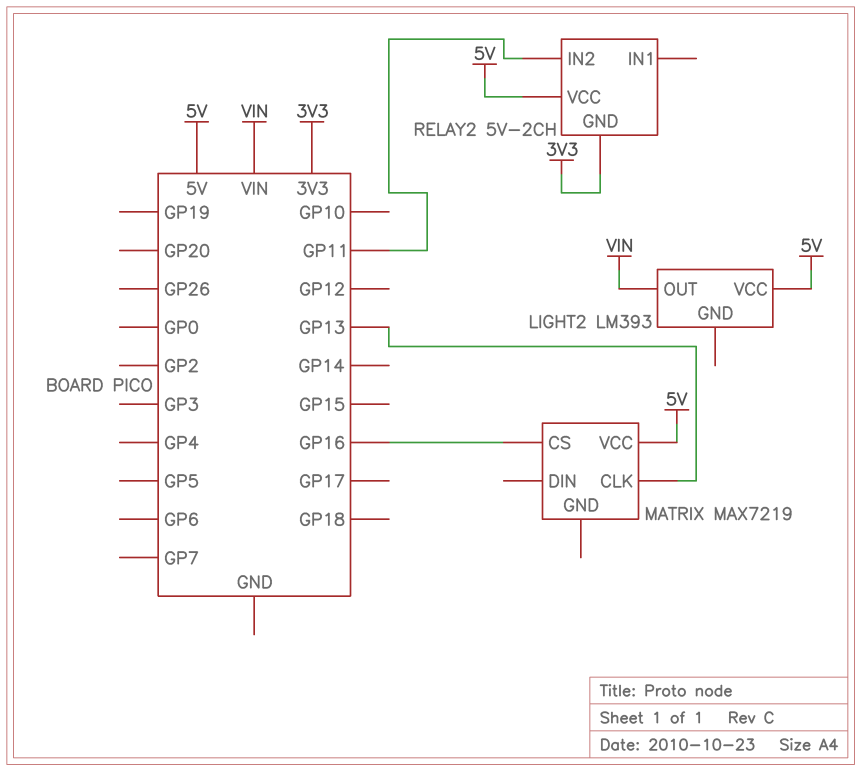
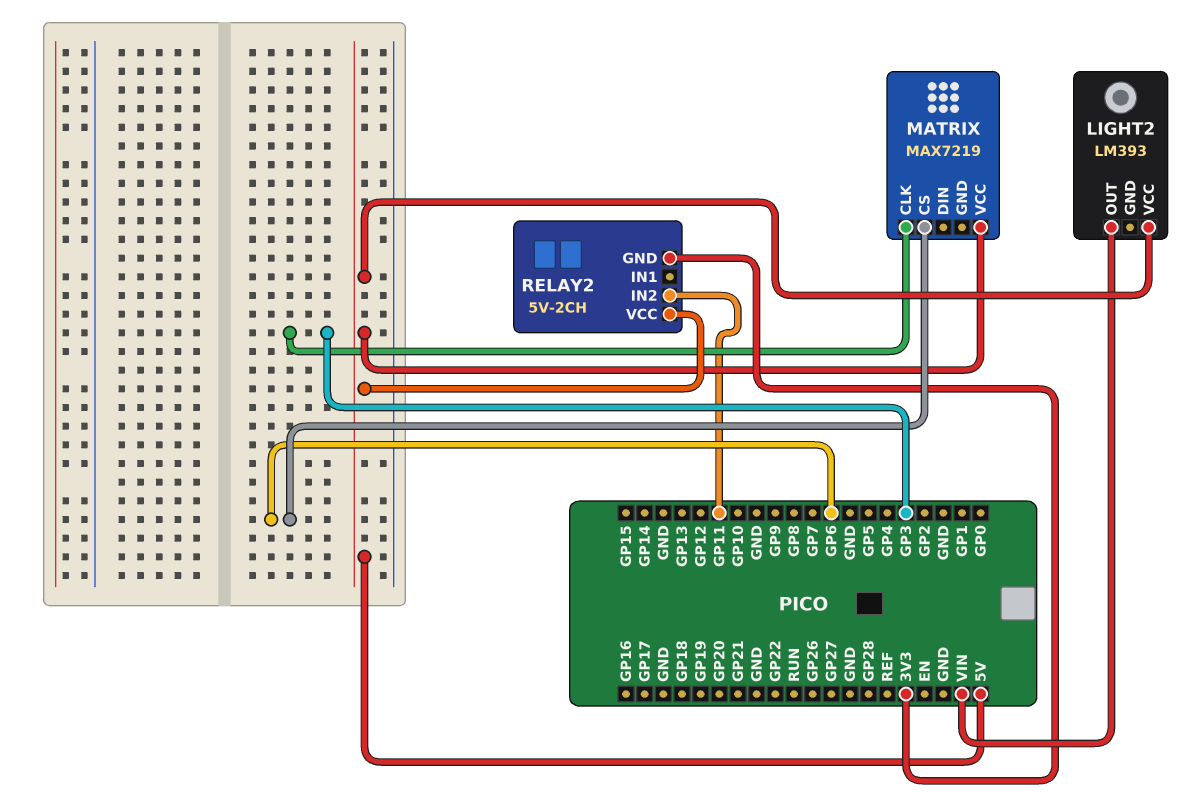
MATRIX pin CLK: GP13 -> GP3
MATRIX pin CS: GP16 -> GP6

